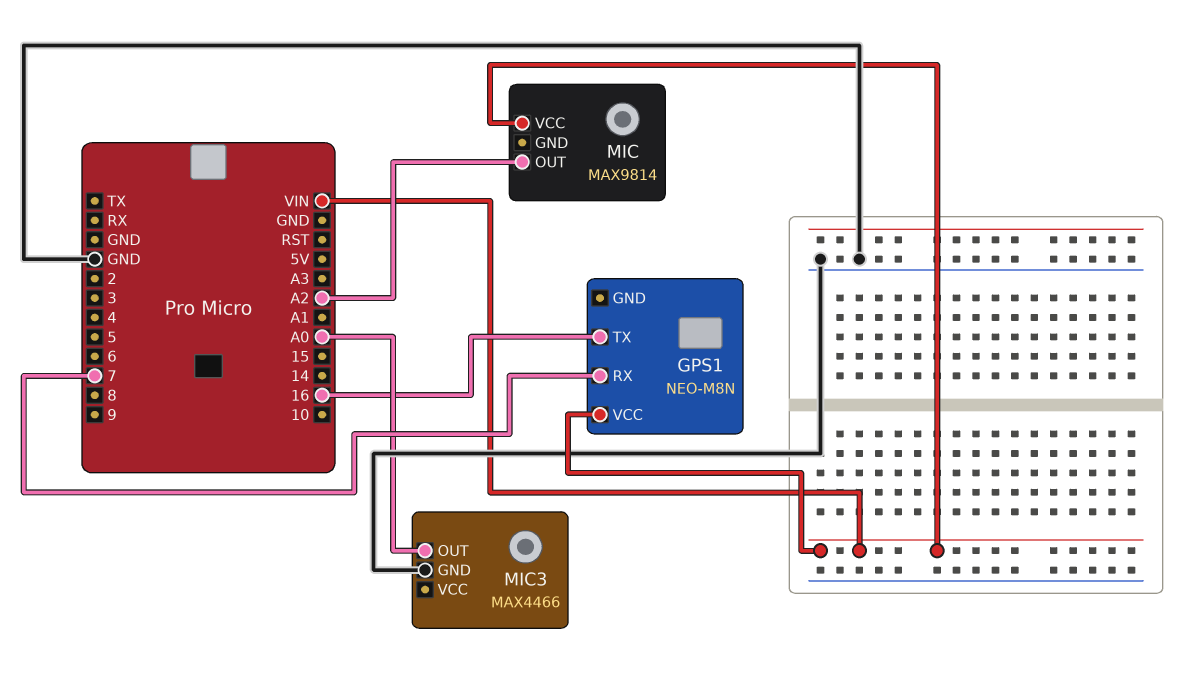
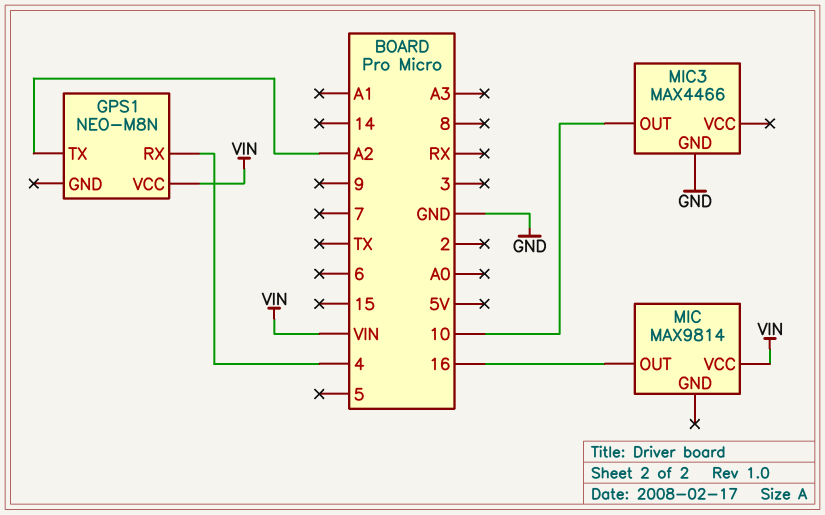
GPS1 pin RX: 7 -> 4
GPS1 pin TX: 16 -> A2
MIC pin OUT: A2 -> 16
MIC3 pin OUT: A0 -> 10

